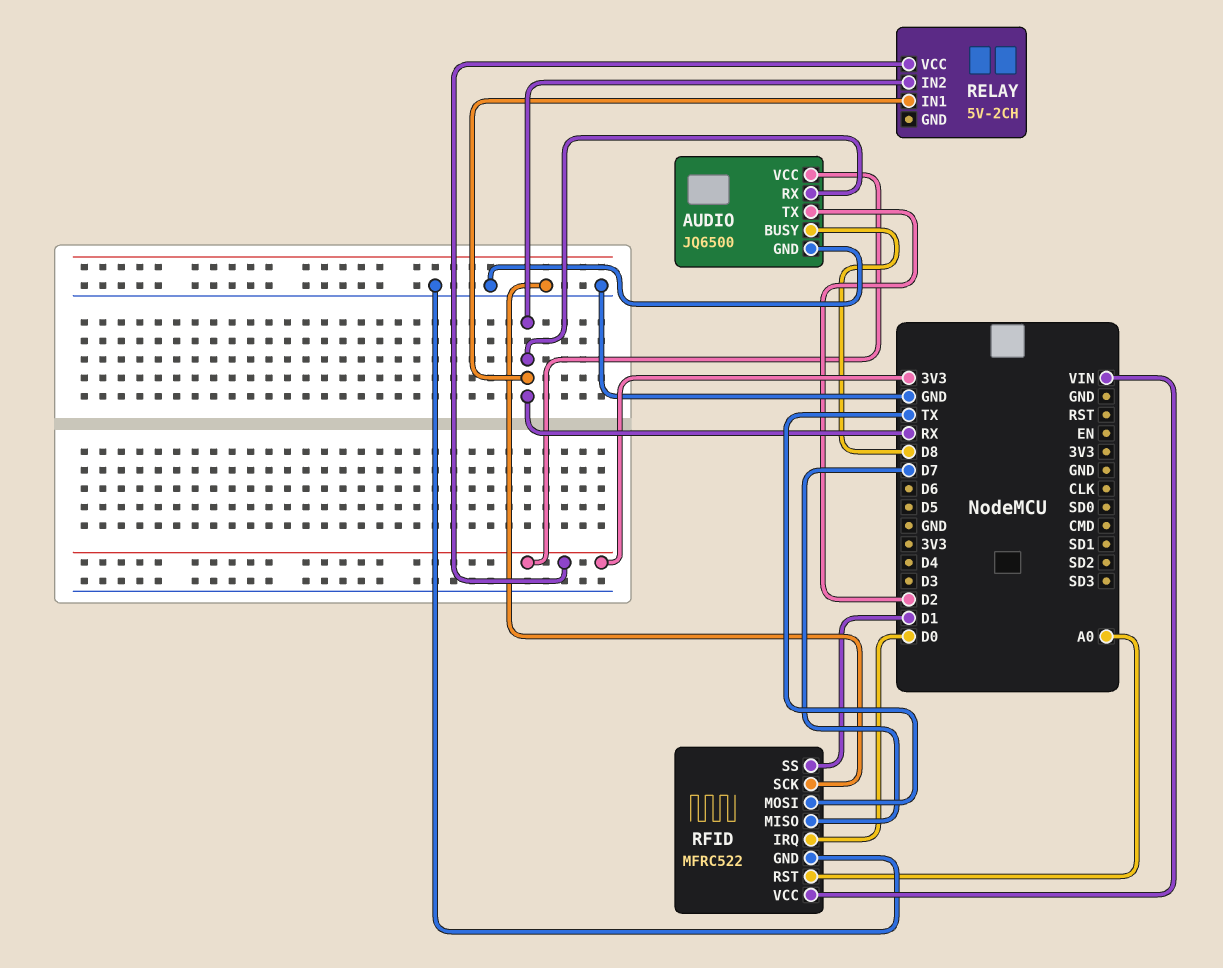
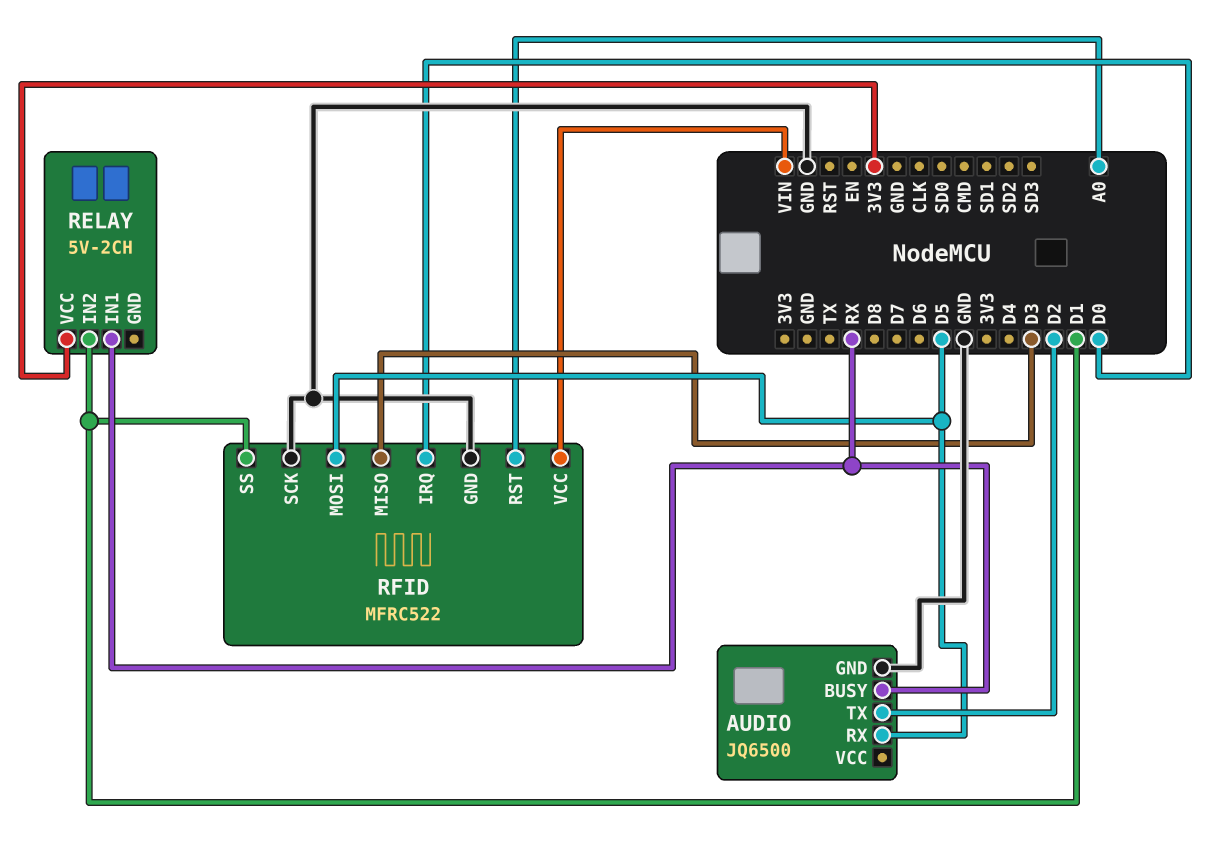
AUDIO pin BUSY: D8 -> RX
AUDIO pin RX: RX -> D5
AUDIO pin VCC: 3V3 -> none
RELAY pin IN2: RX -> D1
RFID pin MISO: D7 -> D3
RFID pin MOSI: TX -> D5

